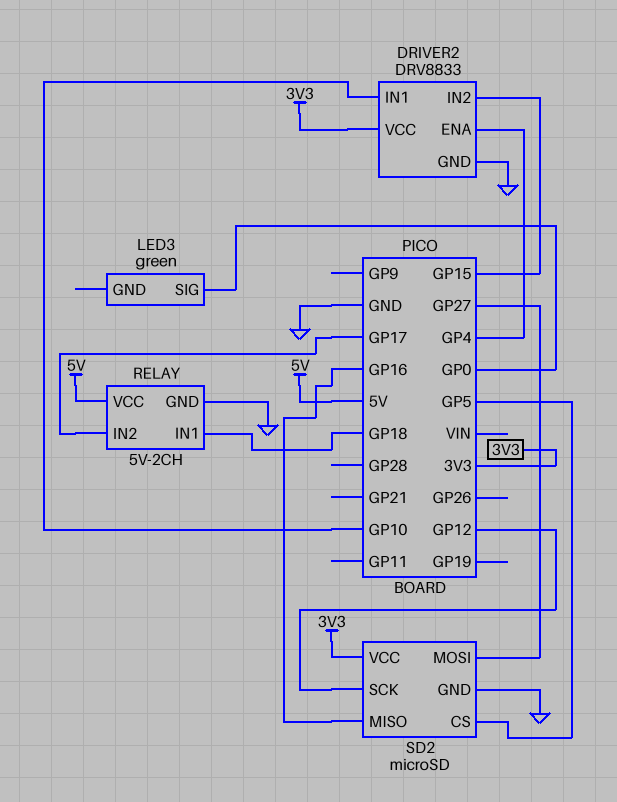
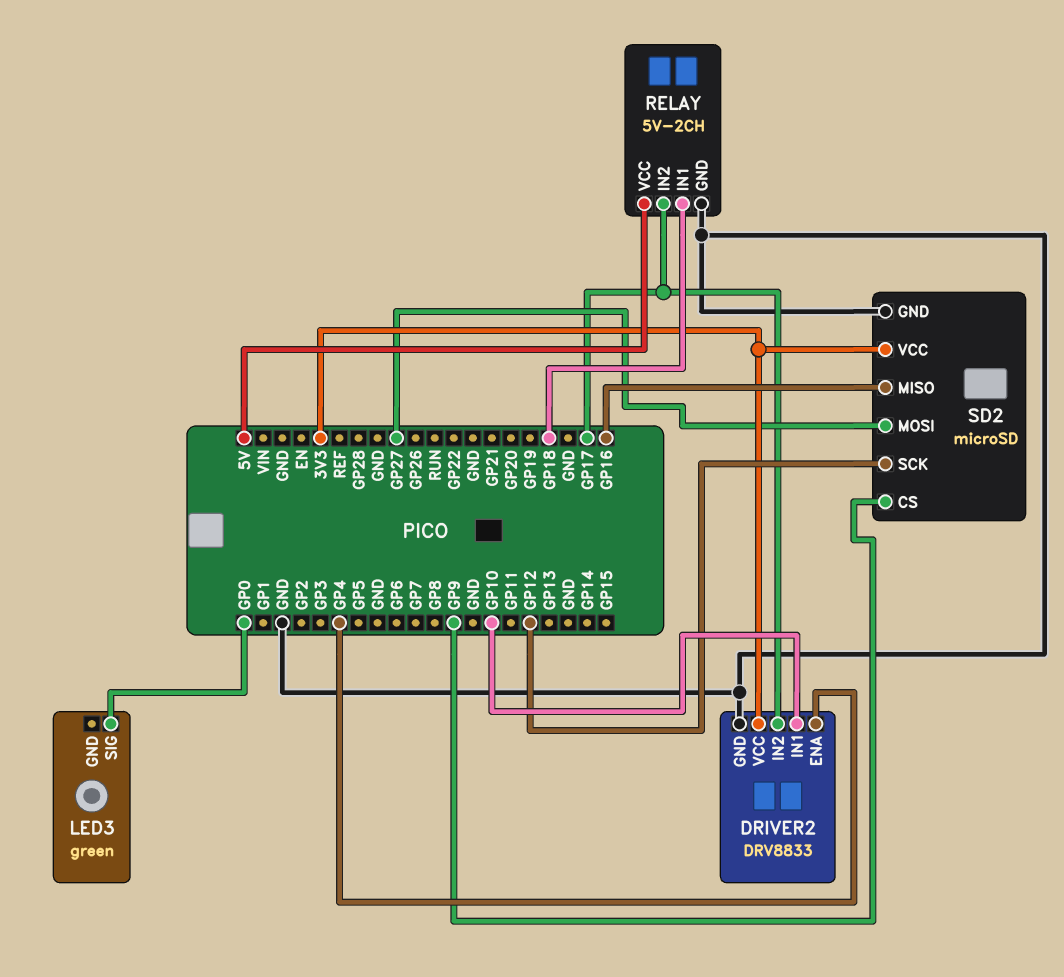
DRIVER2 pin IN2: GP15 -> GP17
SD2 pin CS: GP5 -> GP9

